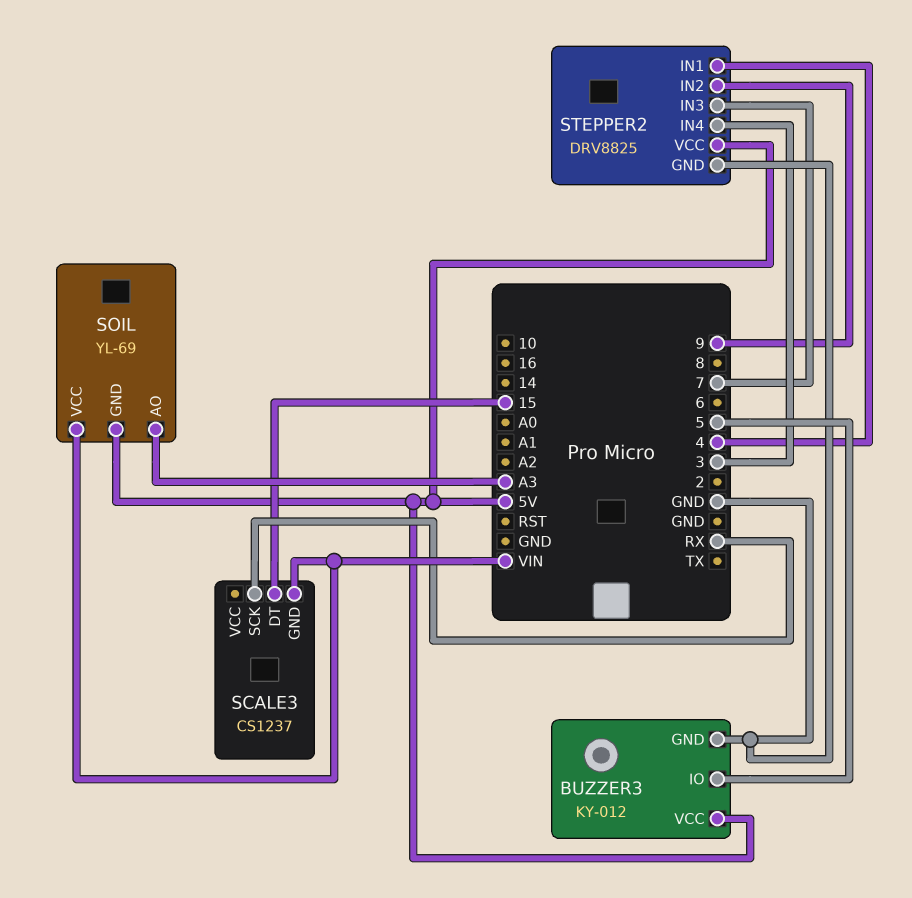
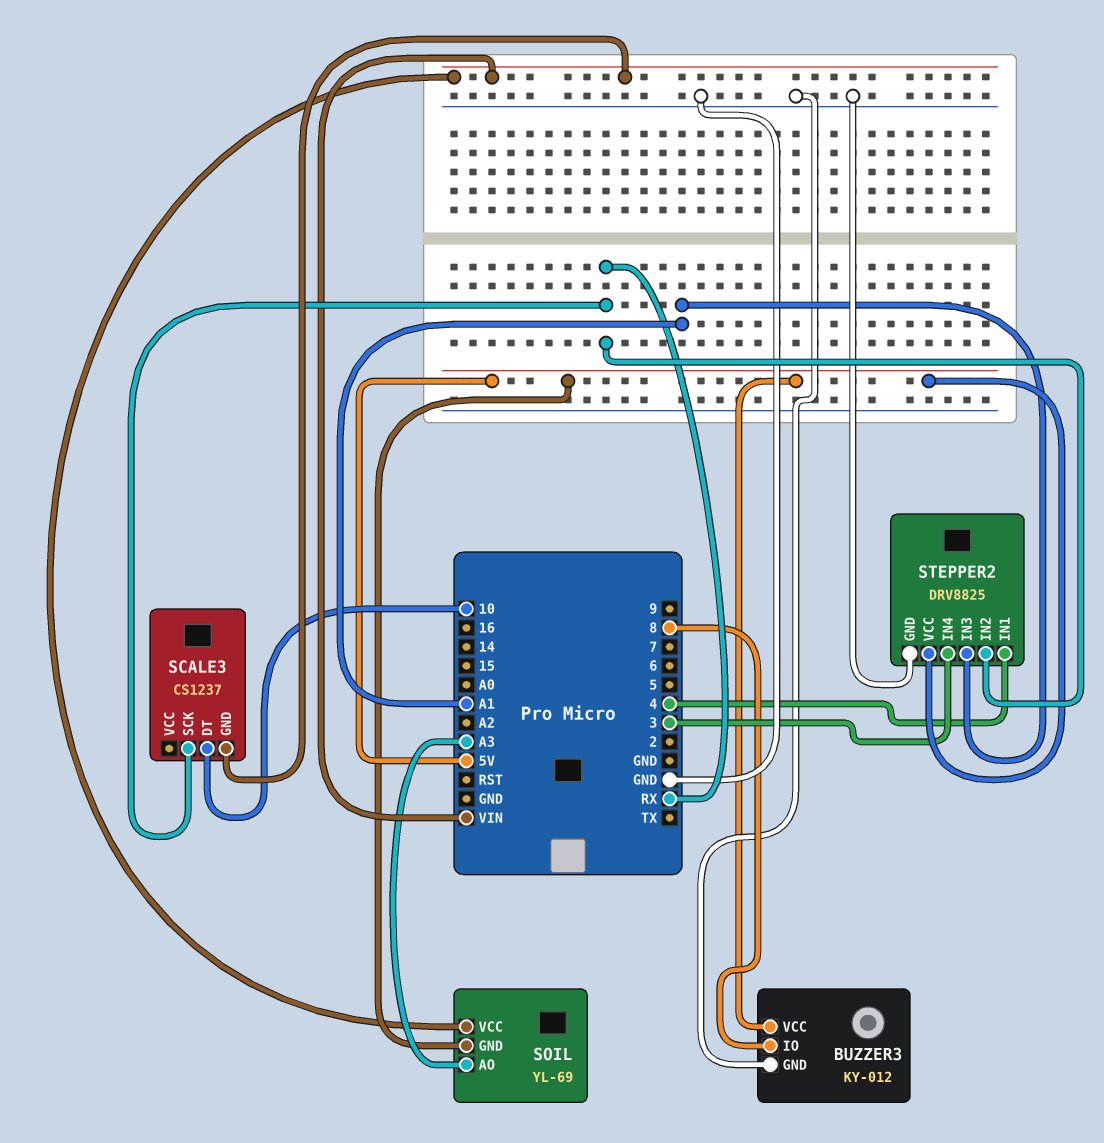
BUZZER3 pin IO: 5 -> 8
SCALE3 pin DT: 15 -> 10
STEPPER2 pin IN2: 9 -> RX
STEPPER2 pin IN3: 7 -> A1

